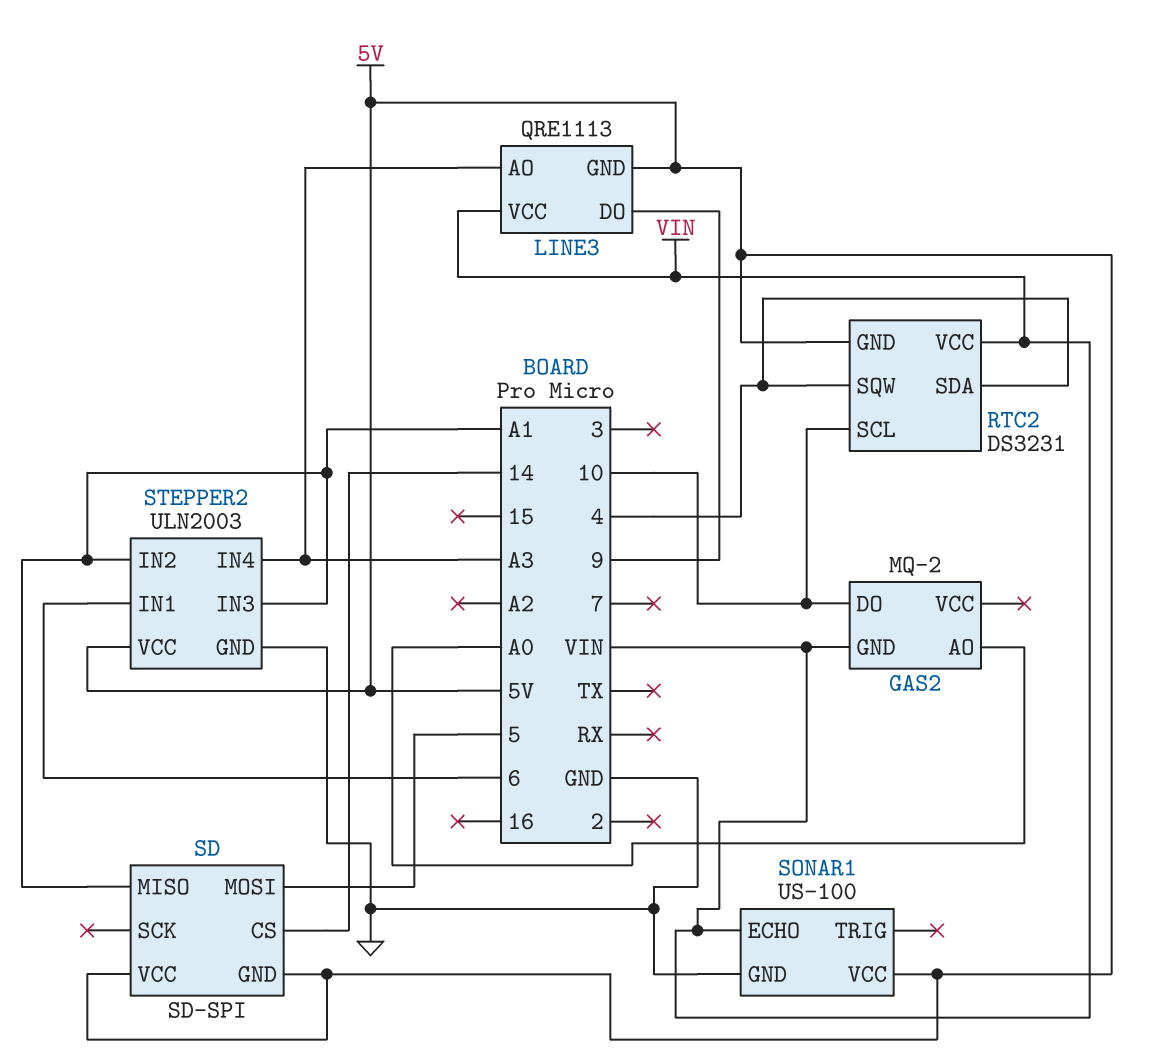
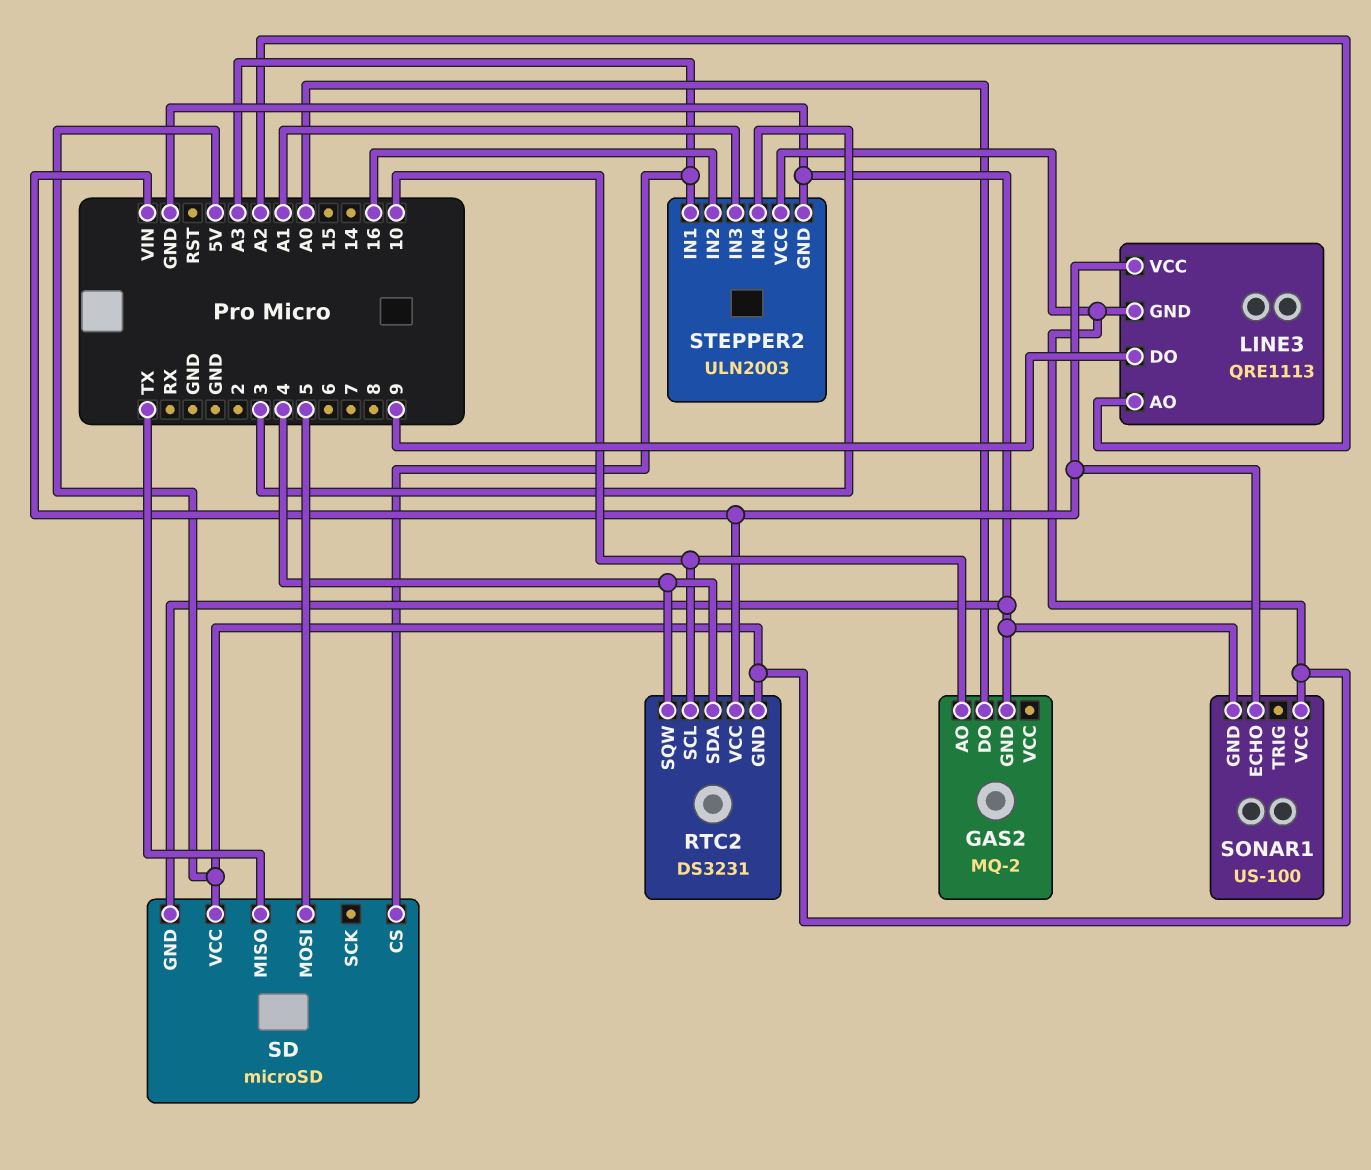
GAS2 pin AO: A0 -> 10
GAS2 pin DO: 10 -> A0
GAS2 pin GND: VIN -> GND
LINE3 pin AO: A3 -> A2
SD: SD-SPI -> microSD
SD pin CS: 14 -> A3
SD pin GND: 5V -> GND
SD pin MISO: A1 -> TX
STEPPER2 pin IN1: 6 -> A3
STEPPER2 pin IN2: A1 -> 16
STEPPER2 pin IN4: A3 -> 3

